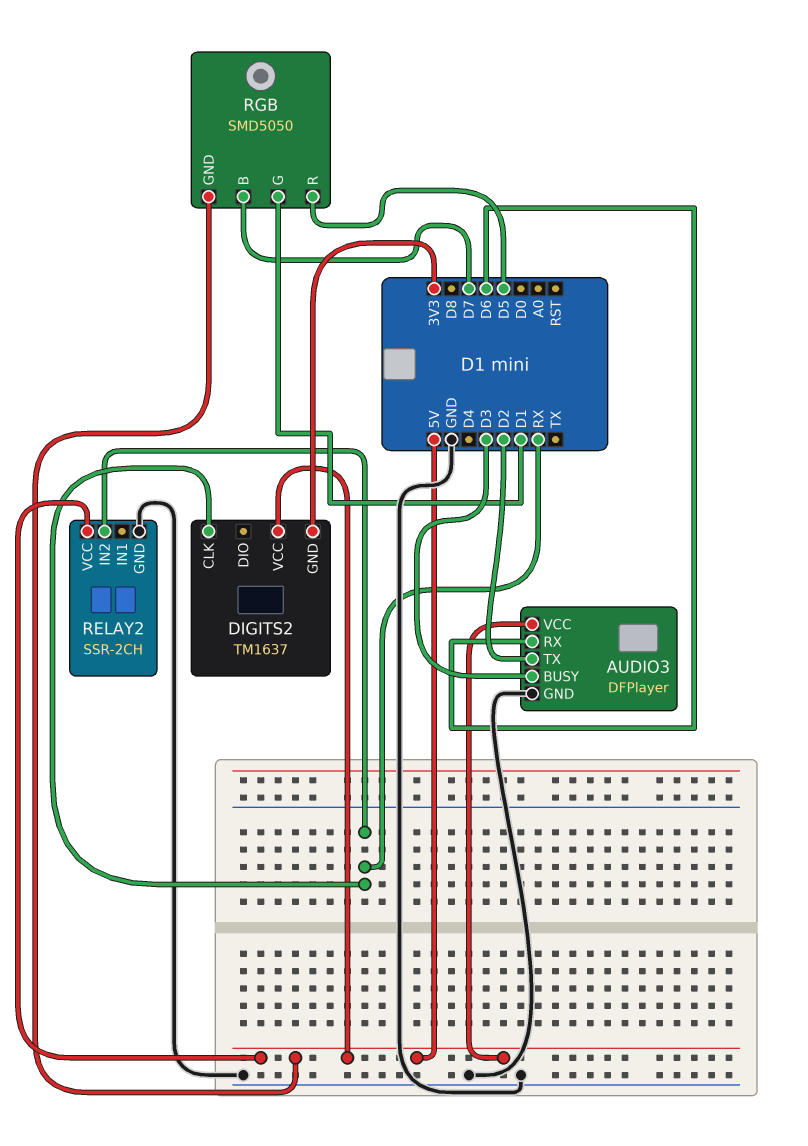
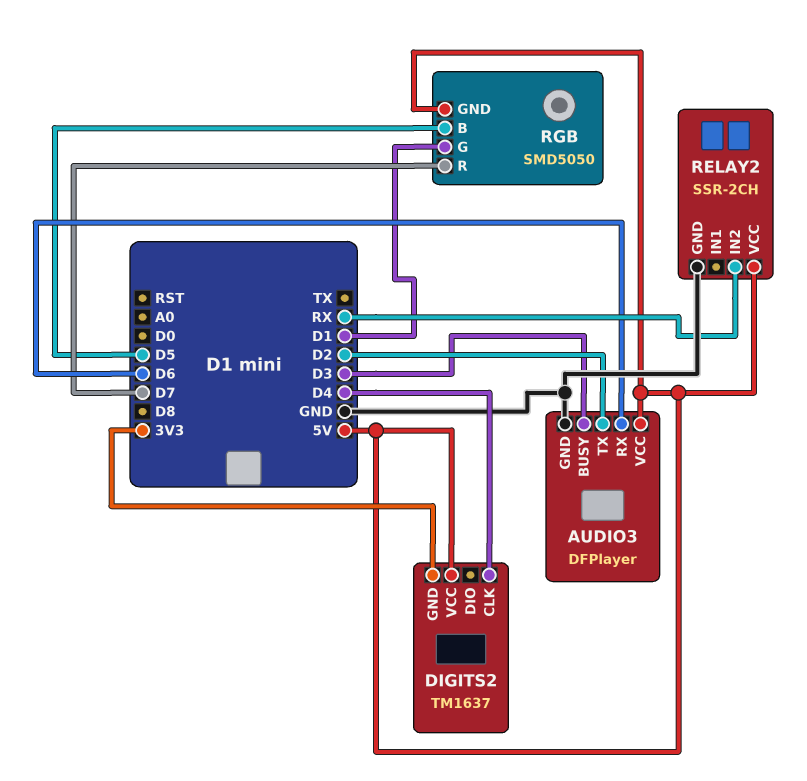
DIGITS2 pin CLK: RX -> D4
RGB pin B: D7 -> D5
RGB pin R: D5 -> D7

